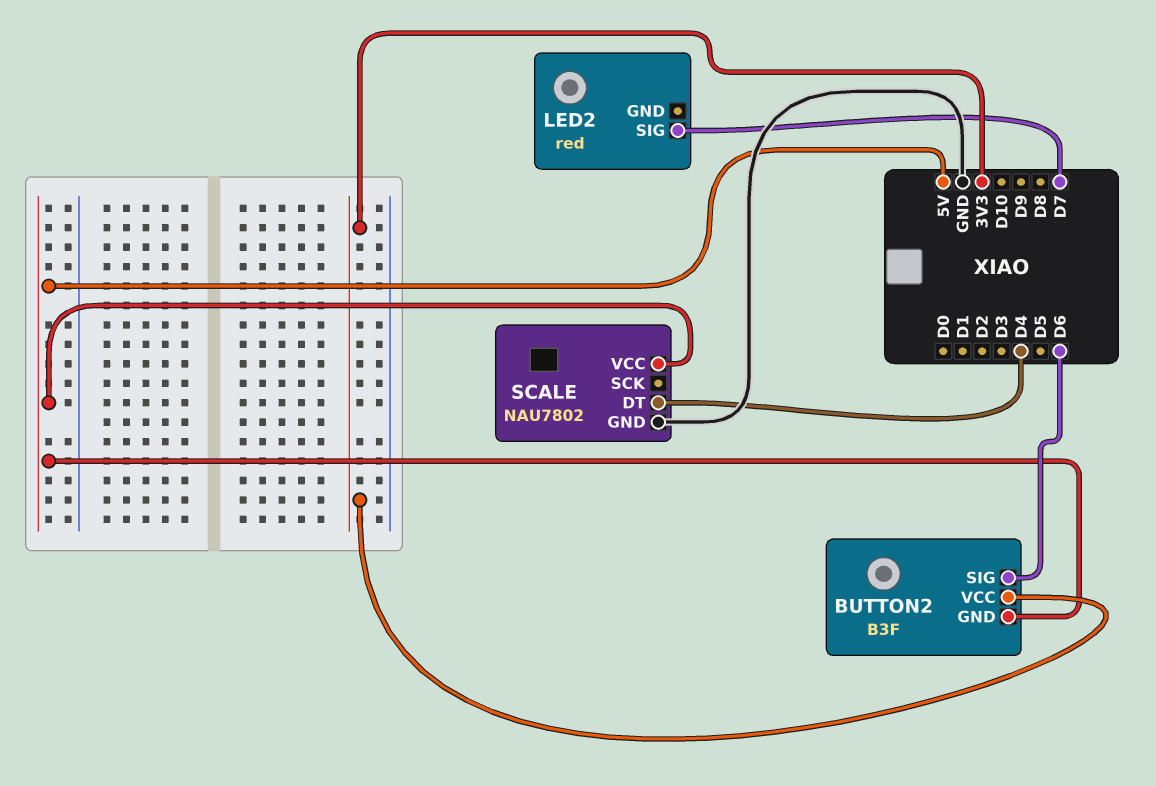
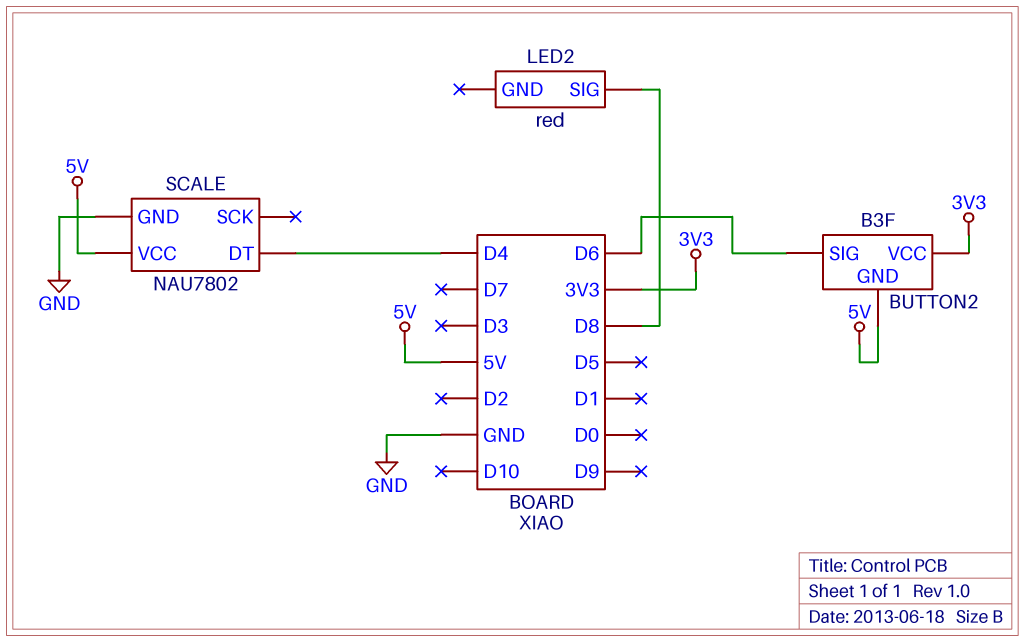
LED2 pin SIG: D7 -> D8

